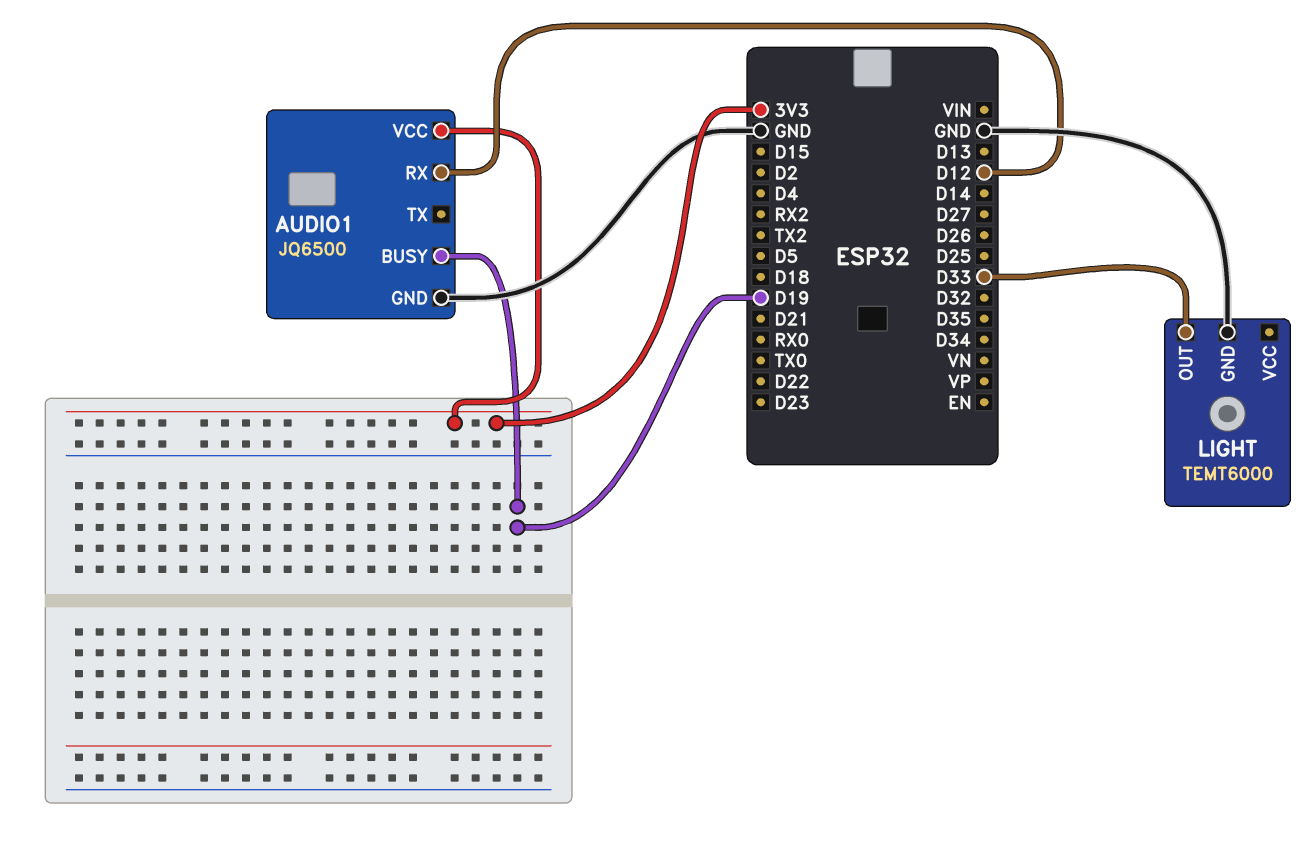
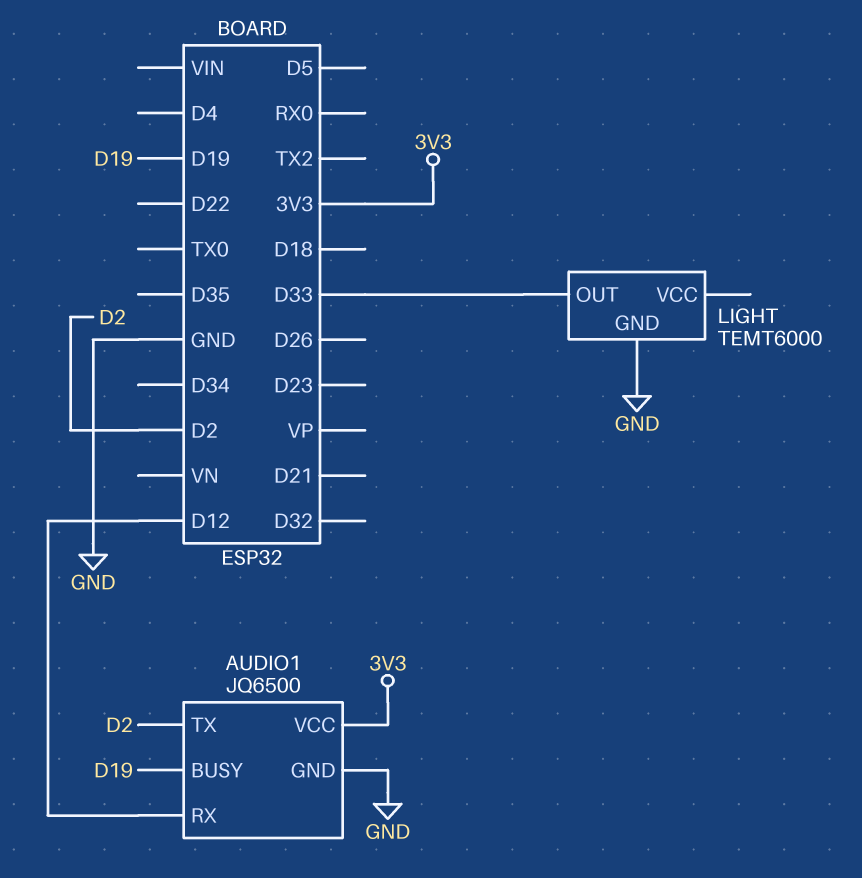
AUDIO1 pin TX: none -> D2

